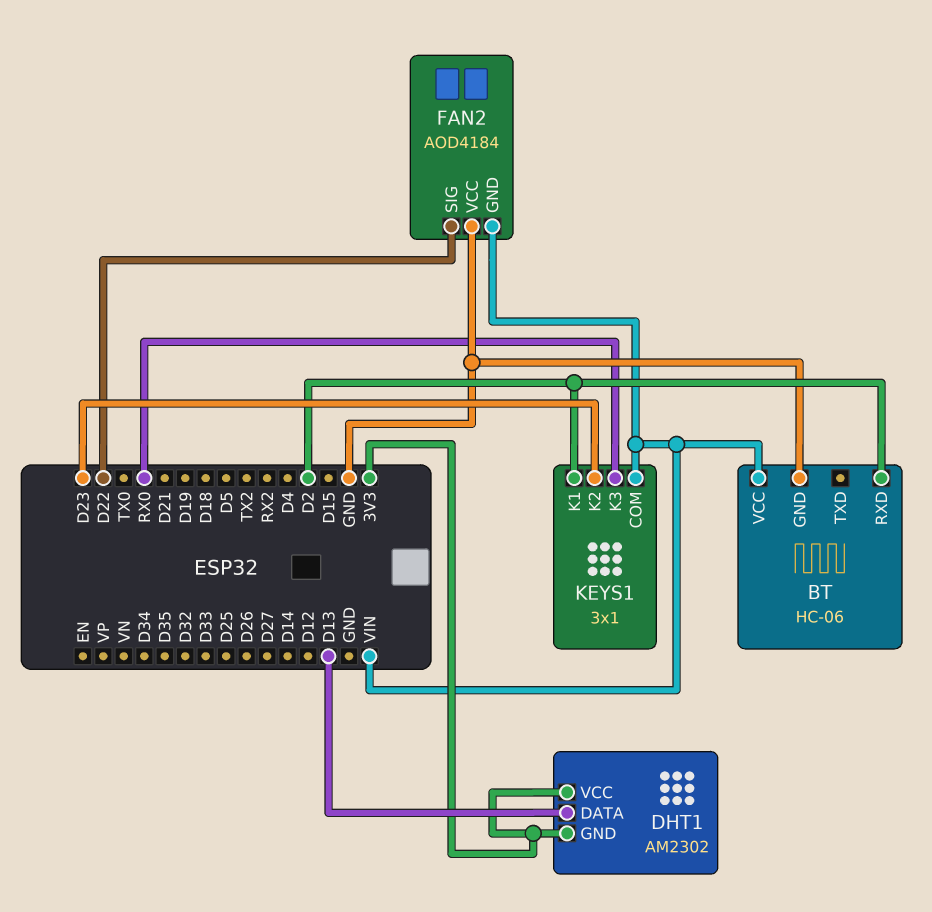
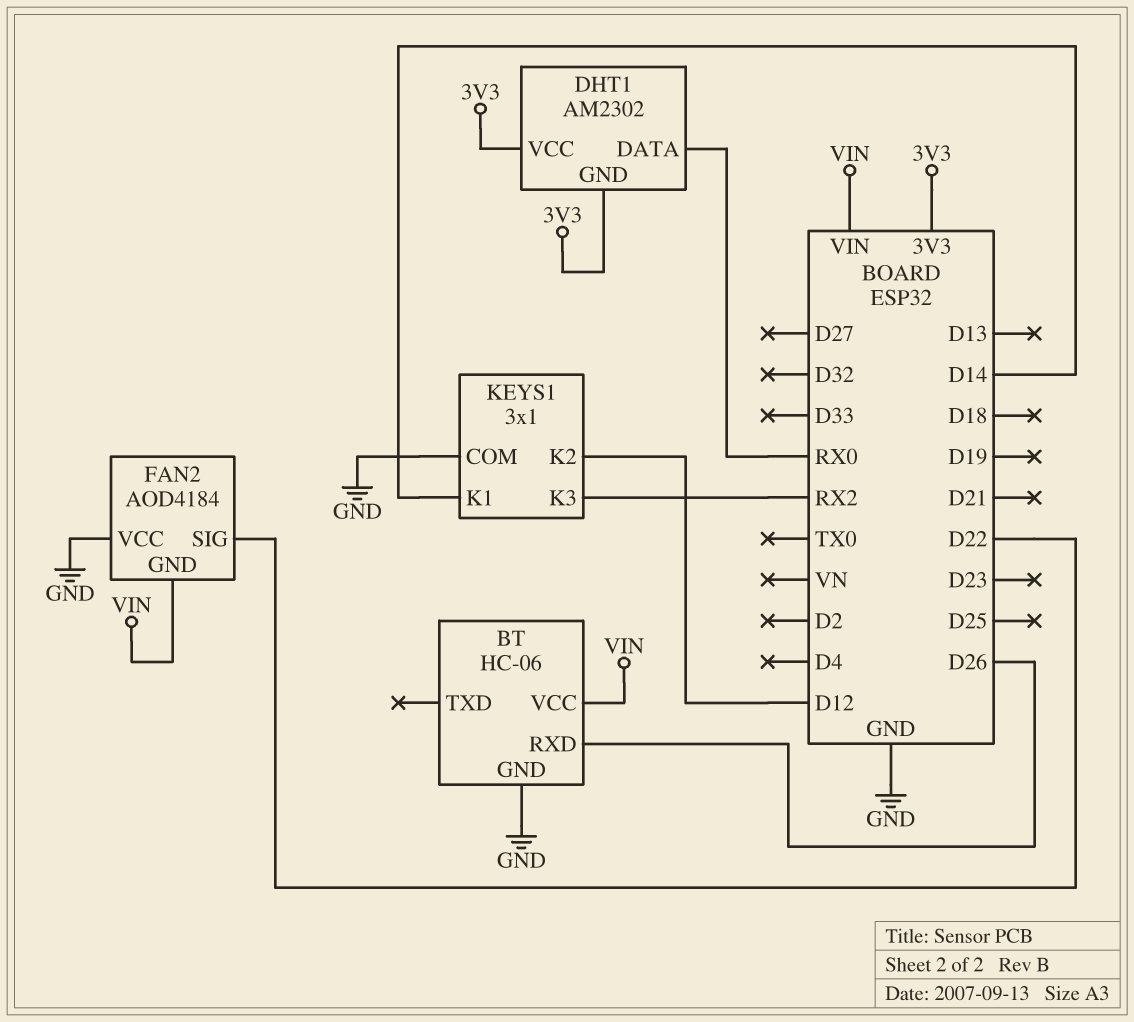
BT pin RXD: D2 -> D26
DHT1 pin DATA: D13 -> RX0
KEYS1 pin COM: VIN -> GND
KEYS1 pin K1: D2 -> D14
KEYS1 pin K2: D23 -> D12
KEYS1 pin K3: RX0 -> RX2

